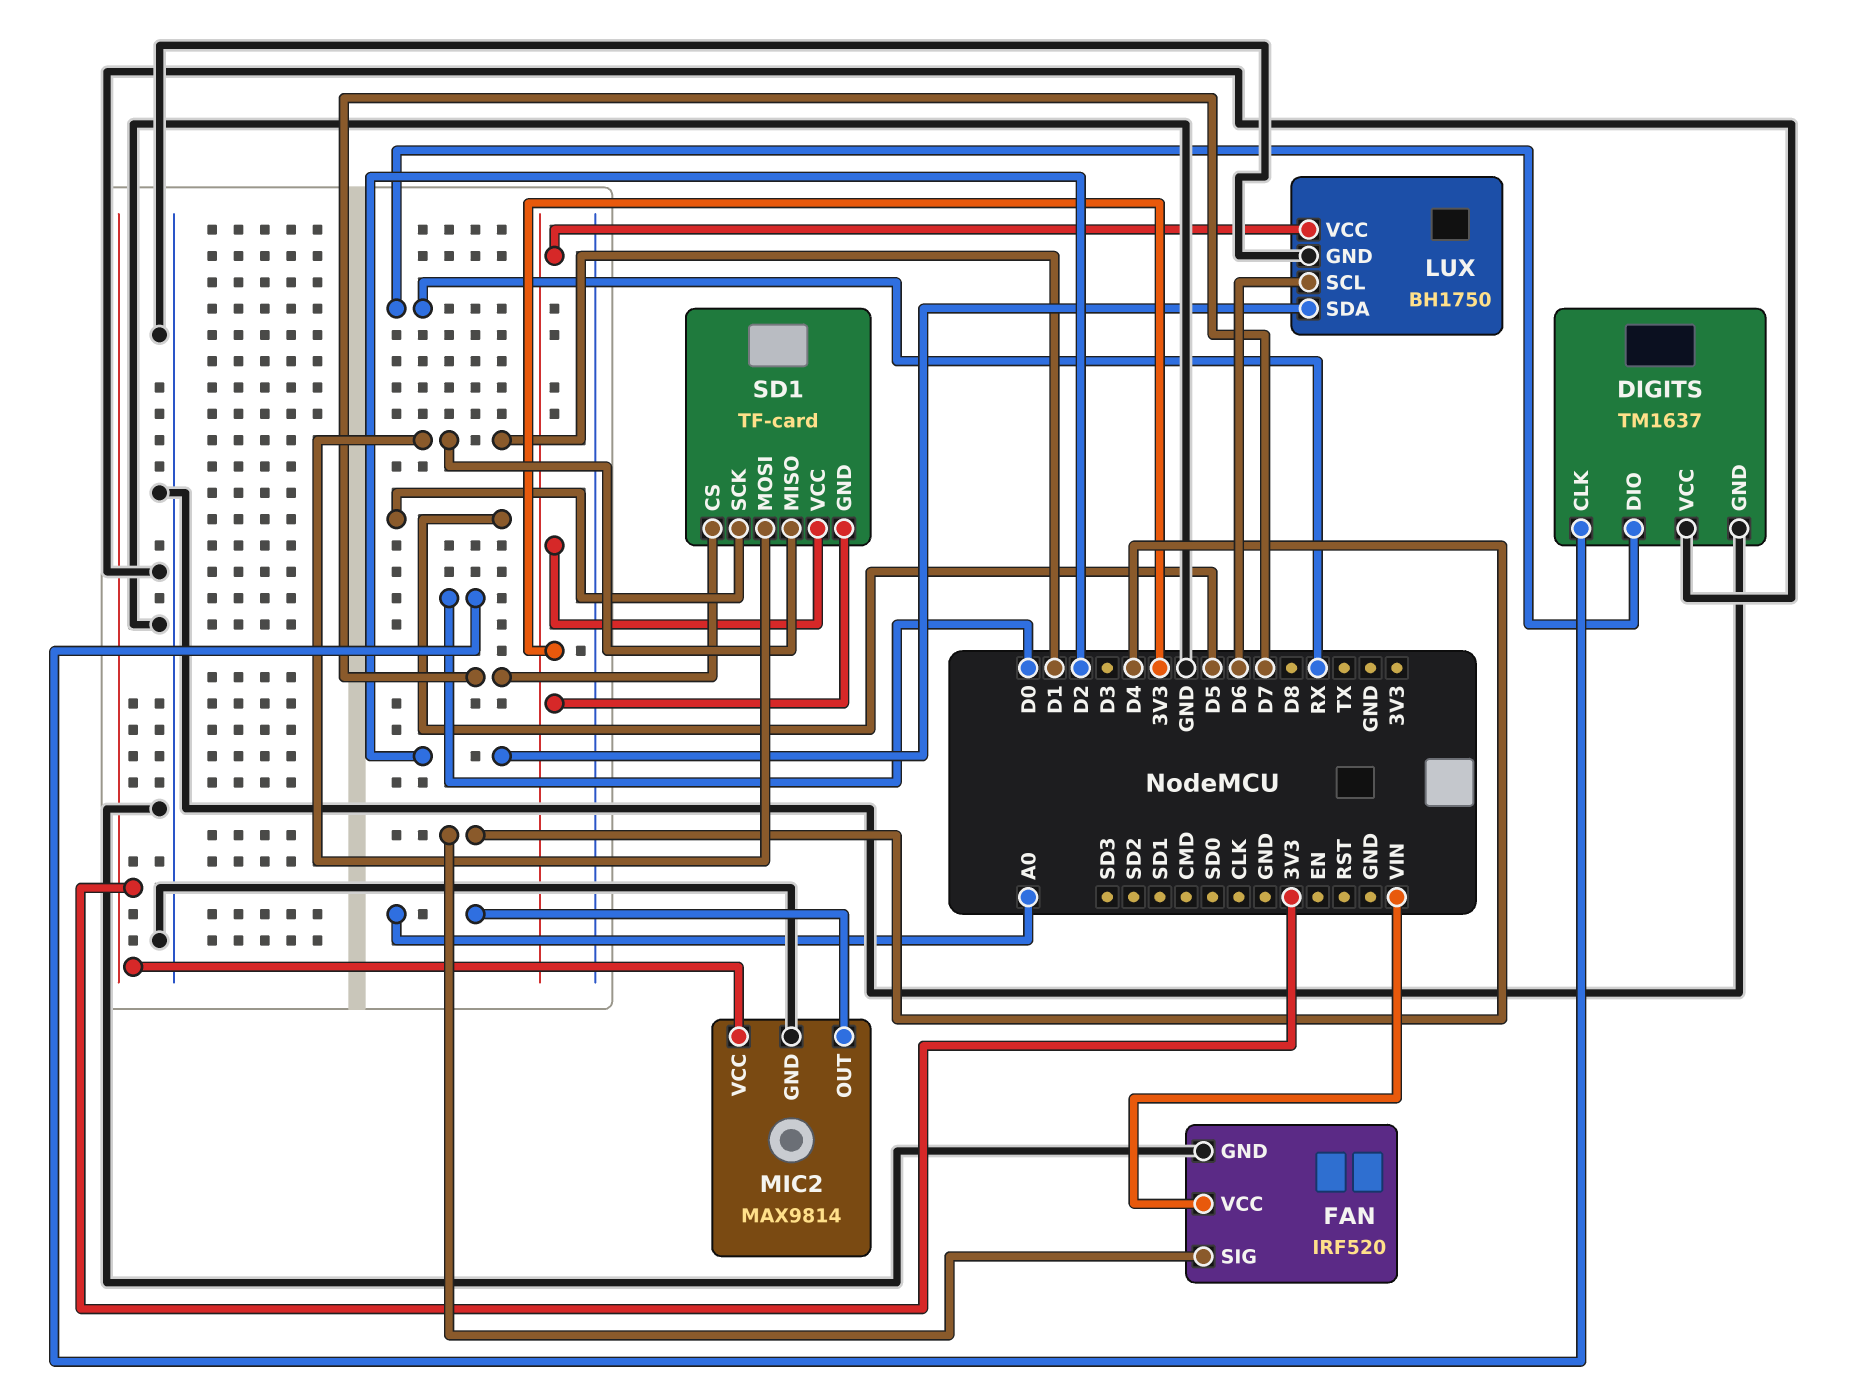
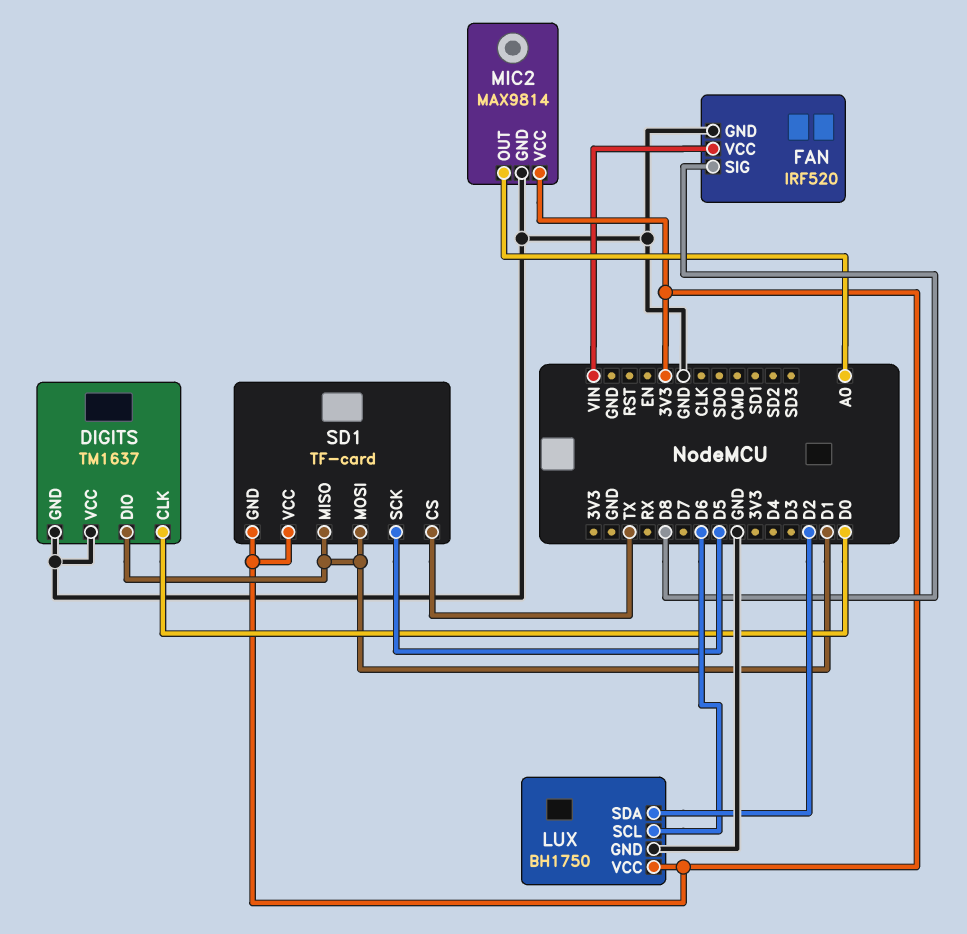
DIGITS pin DIO: RX -> D1
FAN pin SIG: D4 -> D8
SD1 pin CS: D7 -> TX

